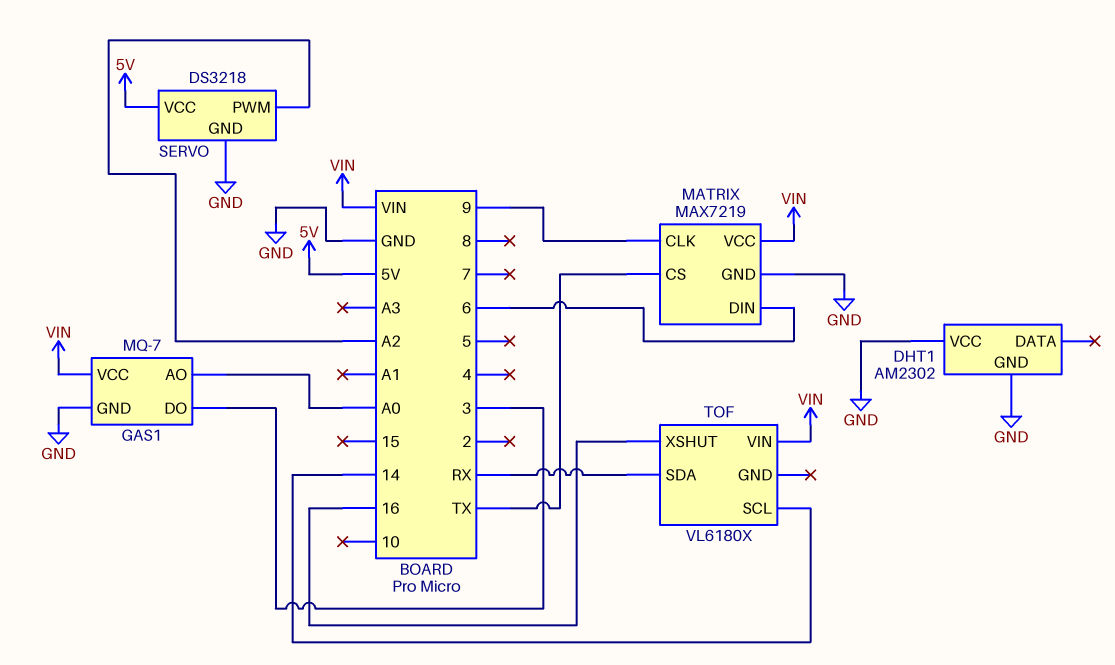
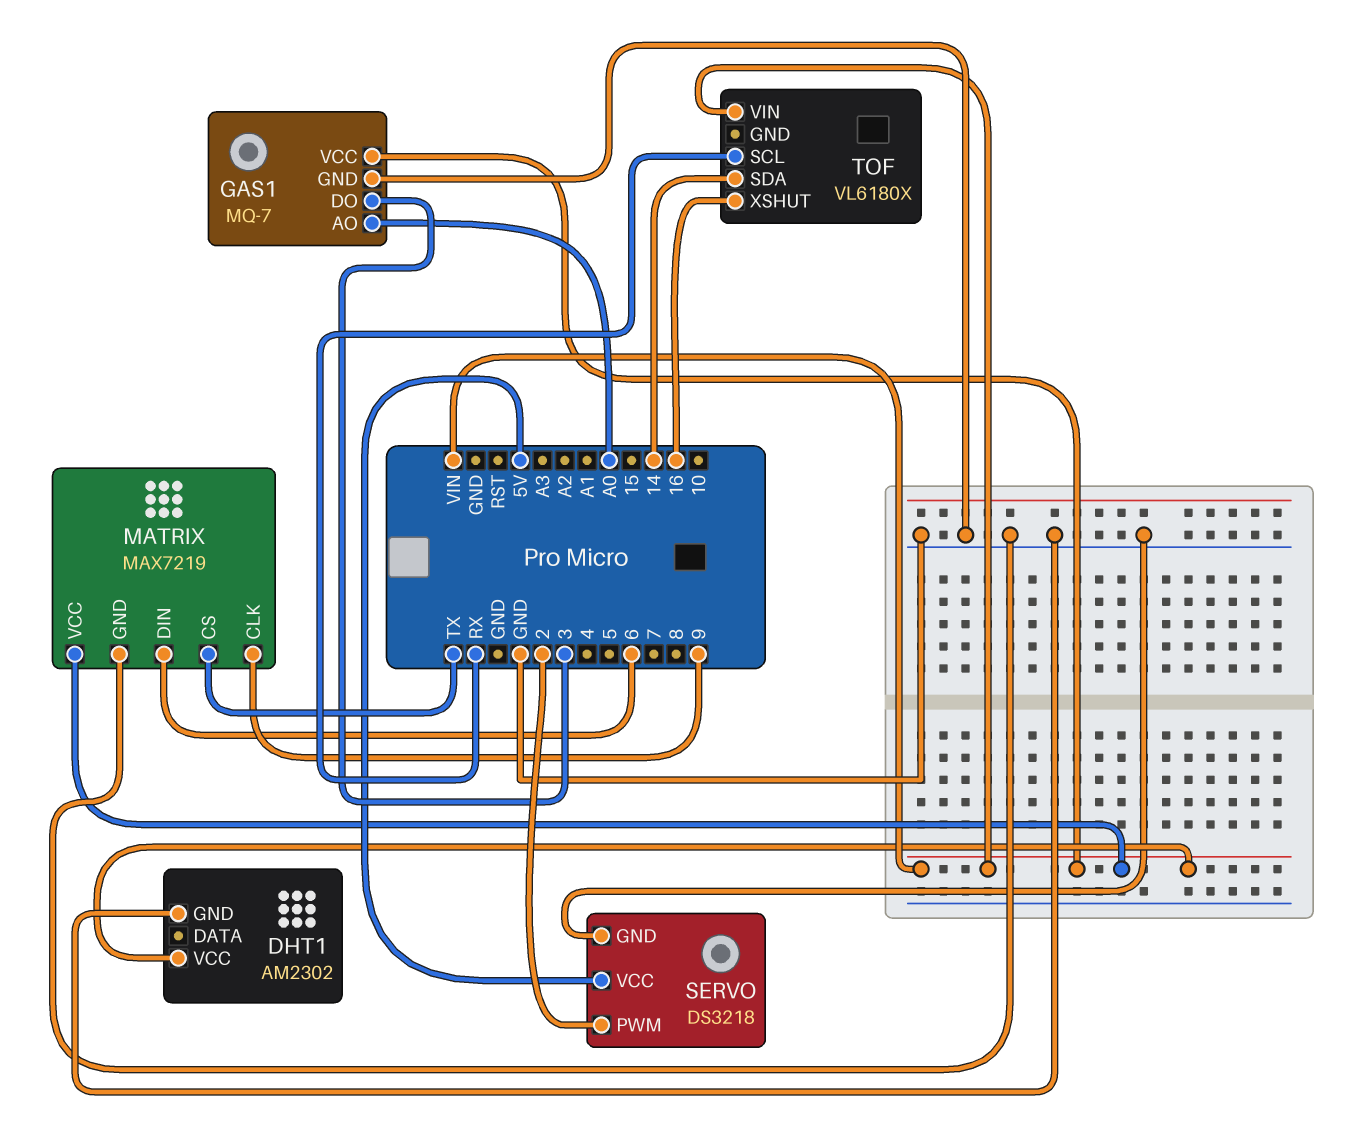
DHT1 pin VCC: GND -> VIN
SERVO pin PWM: A2 -> 2
TOF pin SCL: 14 -> RX
TOF pin SDA: RX -> 14

